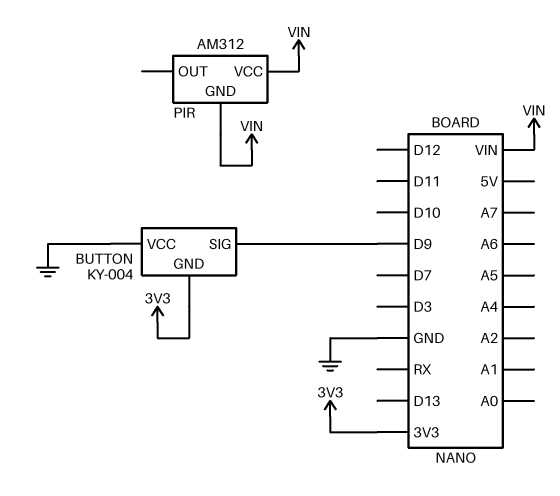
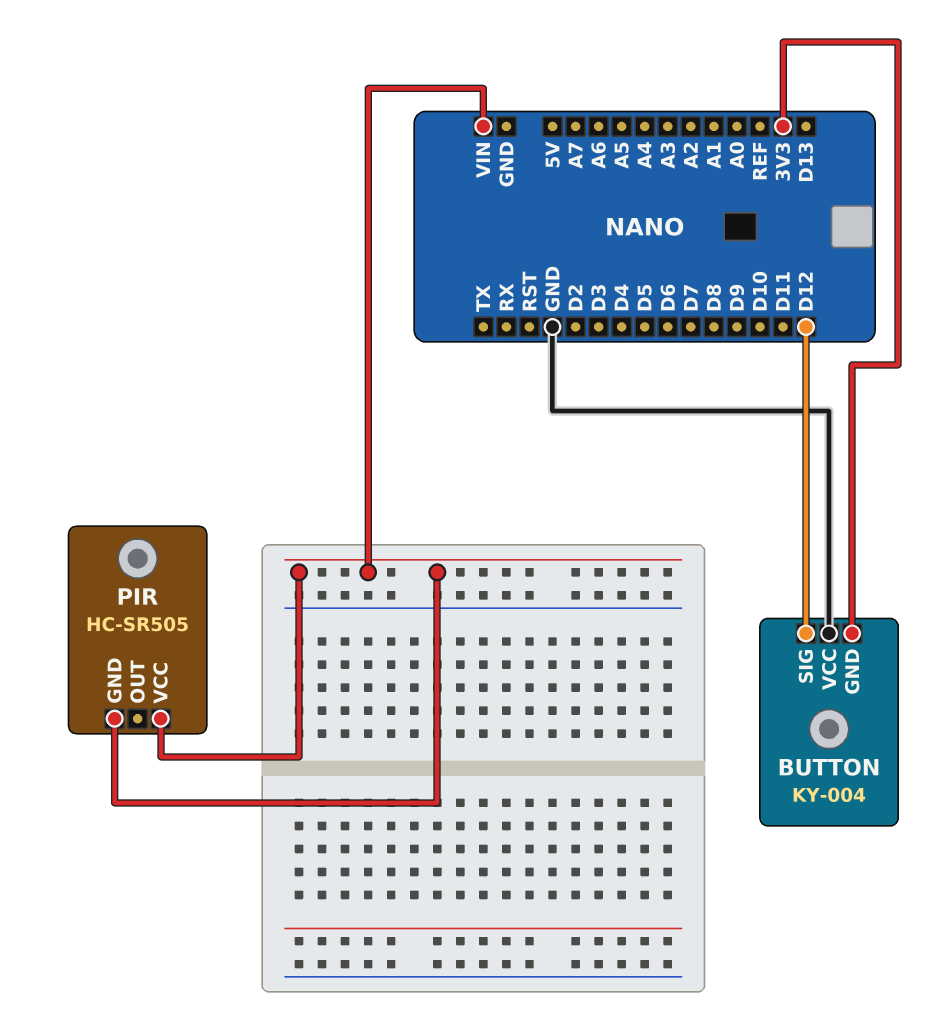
BUTTON pin SIG: D9 -> D12
PIR: AM312 -> HC-SR505

